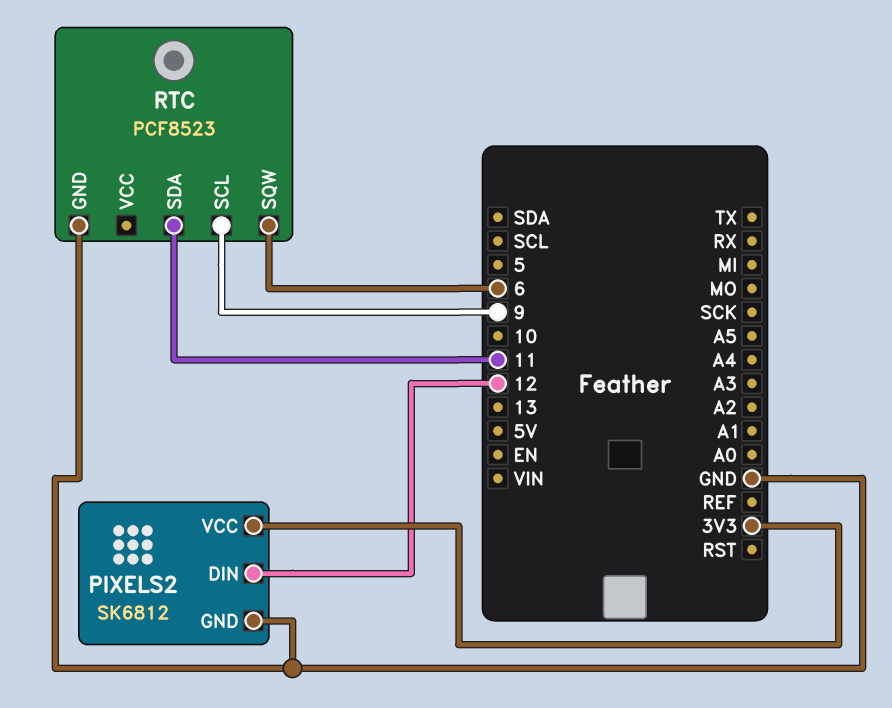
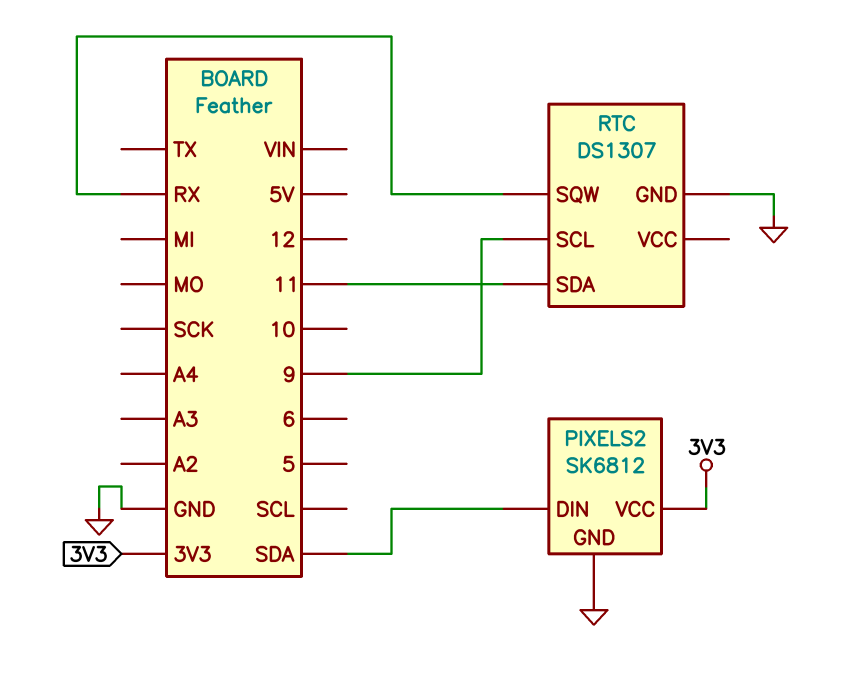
PIXELS2 pin DIN: 12 -> SDA
RTC: PCF8523 -> DS1307
RTC pin SQW: 6 -> RX

